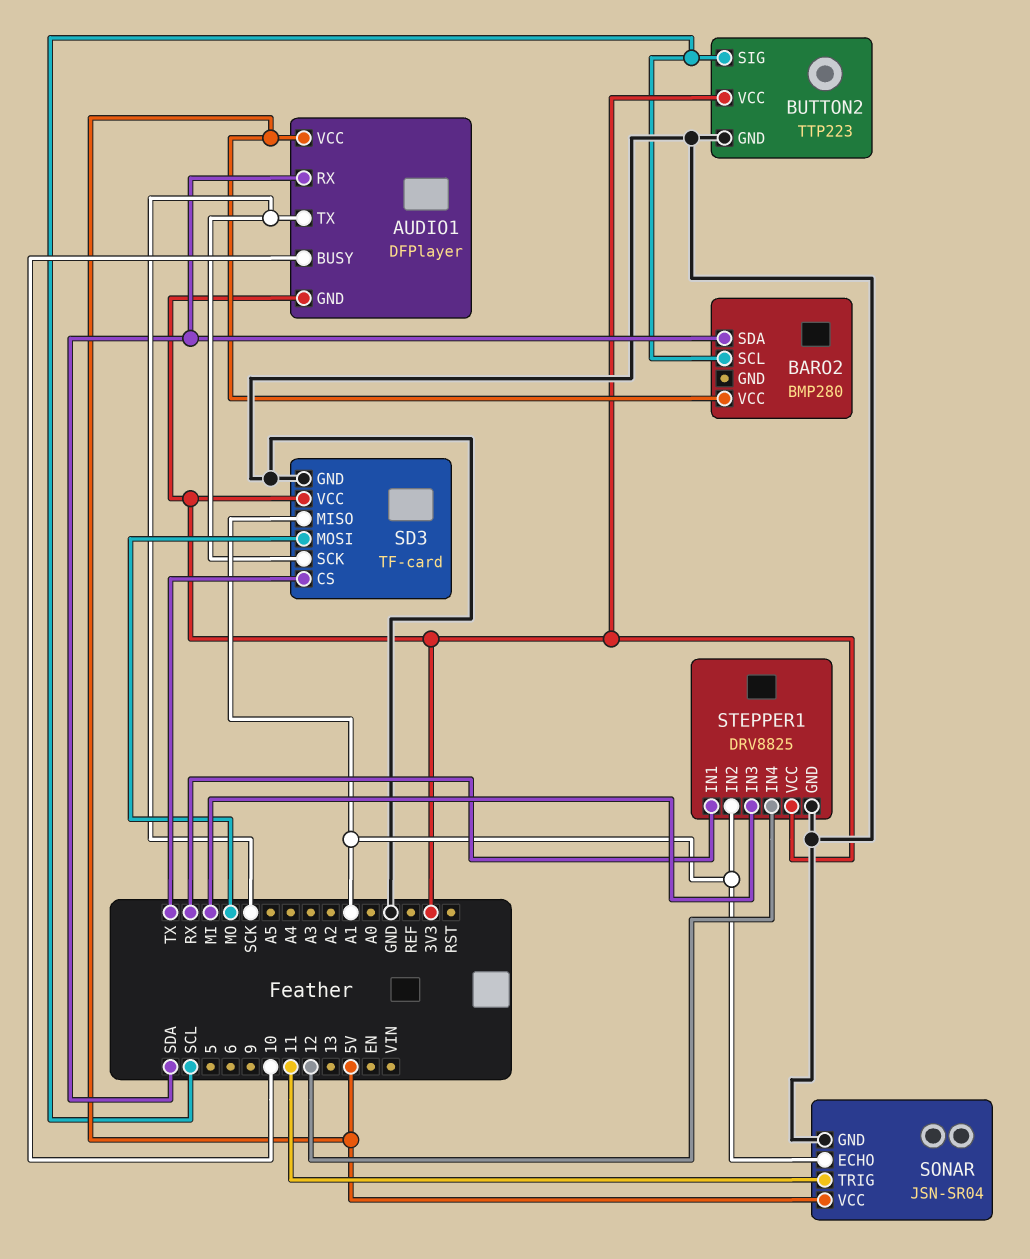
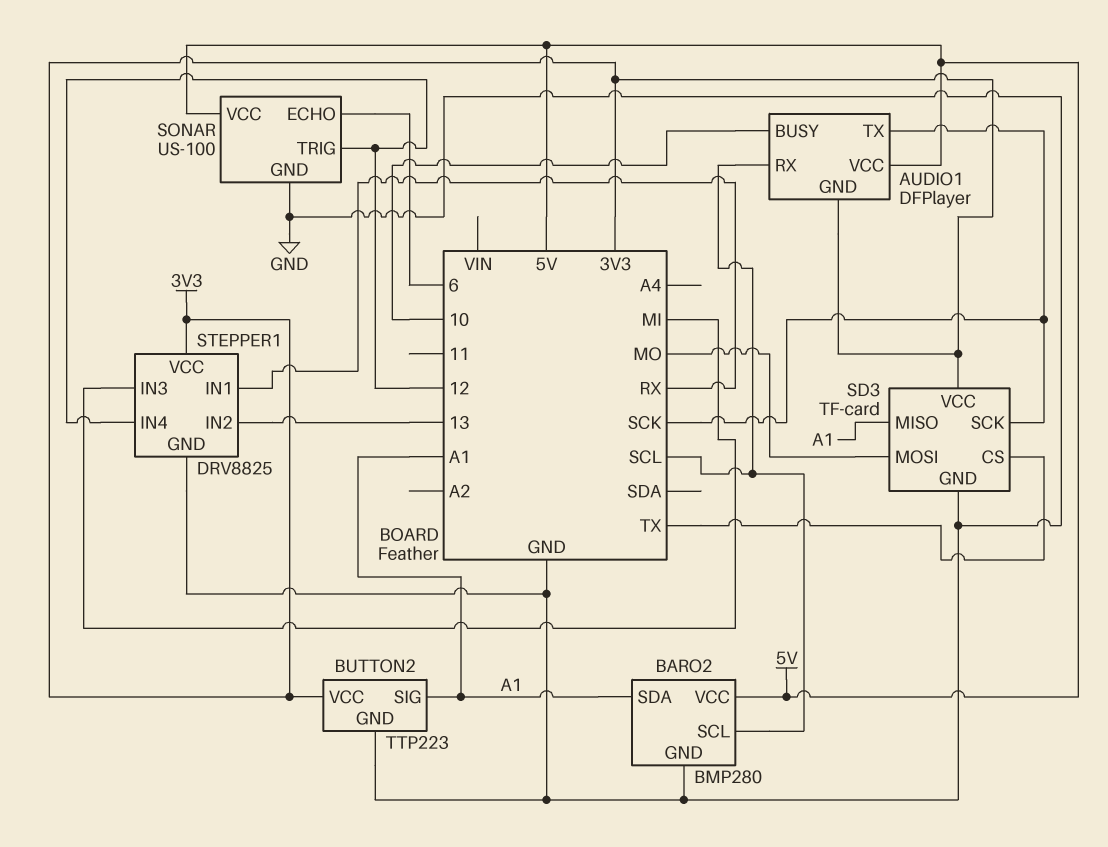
AUDIO1 pin RX: SDA -> SCL
BARO2 pin GND: none -> GND
BARO2 pin SDA: SDA -> A1
BUTTON2 pin SIG: SCL -> A1
SONAR: JSN-SR04 -> US-100
SONAR pin ECHO: A1 -> 6
SONAR pin TRIG: 11 -> 12
STEPPER1 pin IN2: A1 -> 13

